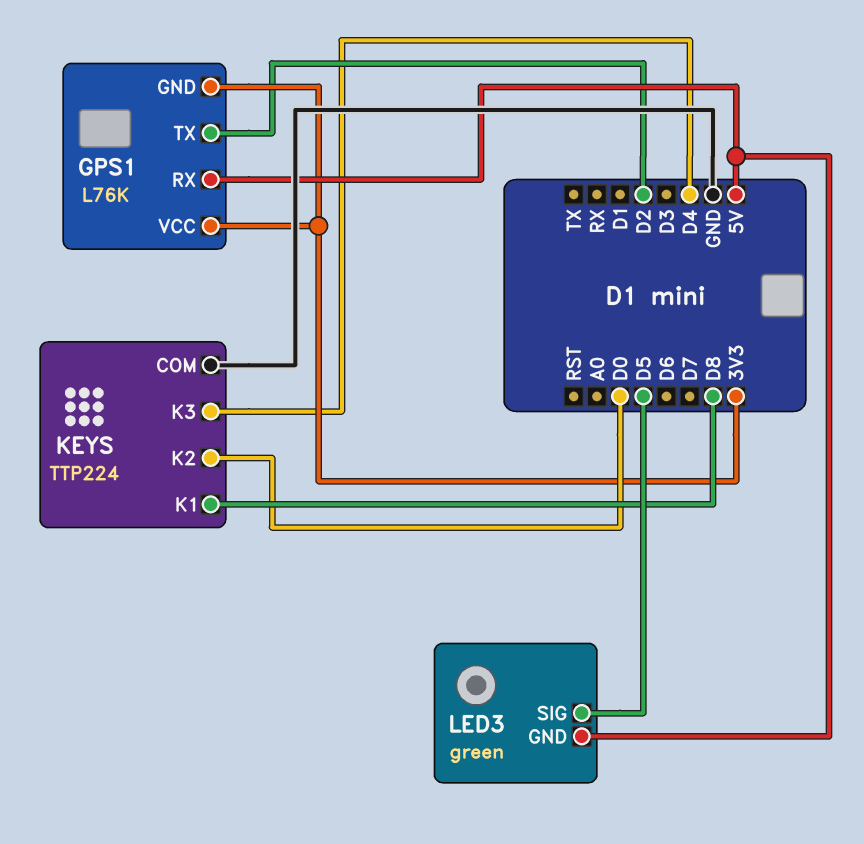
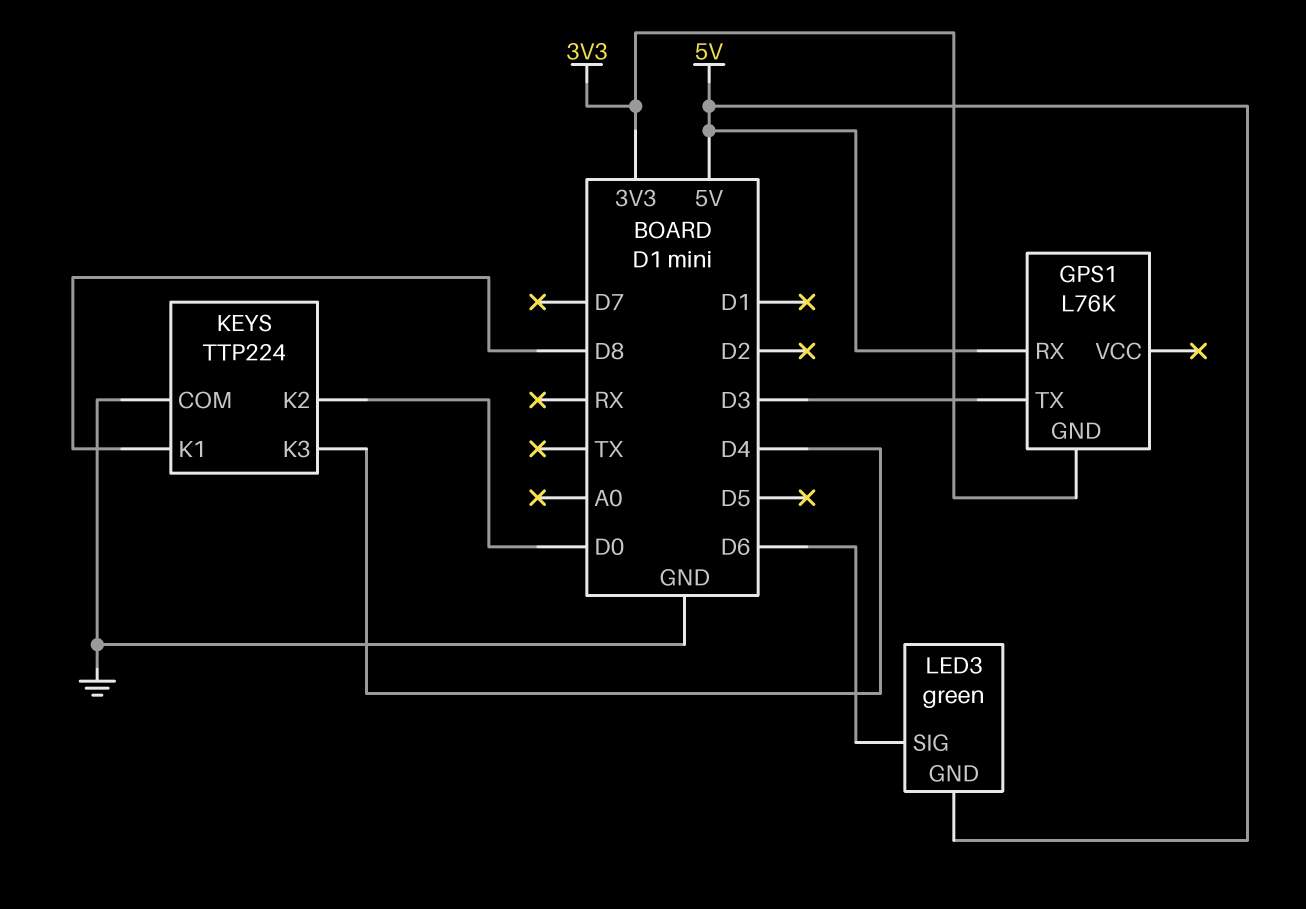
GPS1 pin TX: D2 -> D3
GPS1 pin VCC: 3V3 -> none
LED3 pin SIG: D5 -> D6

